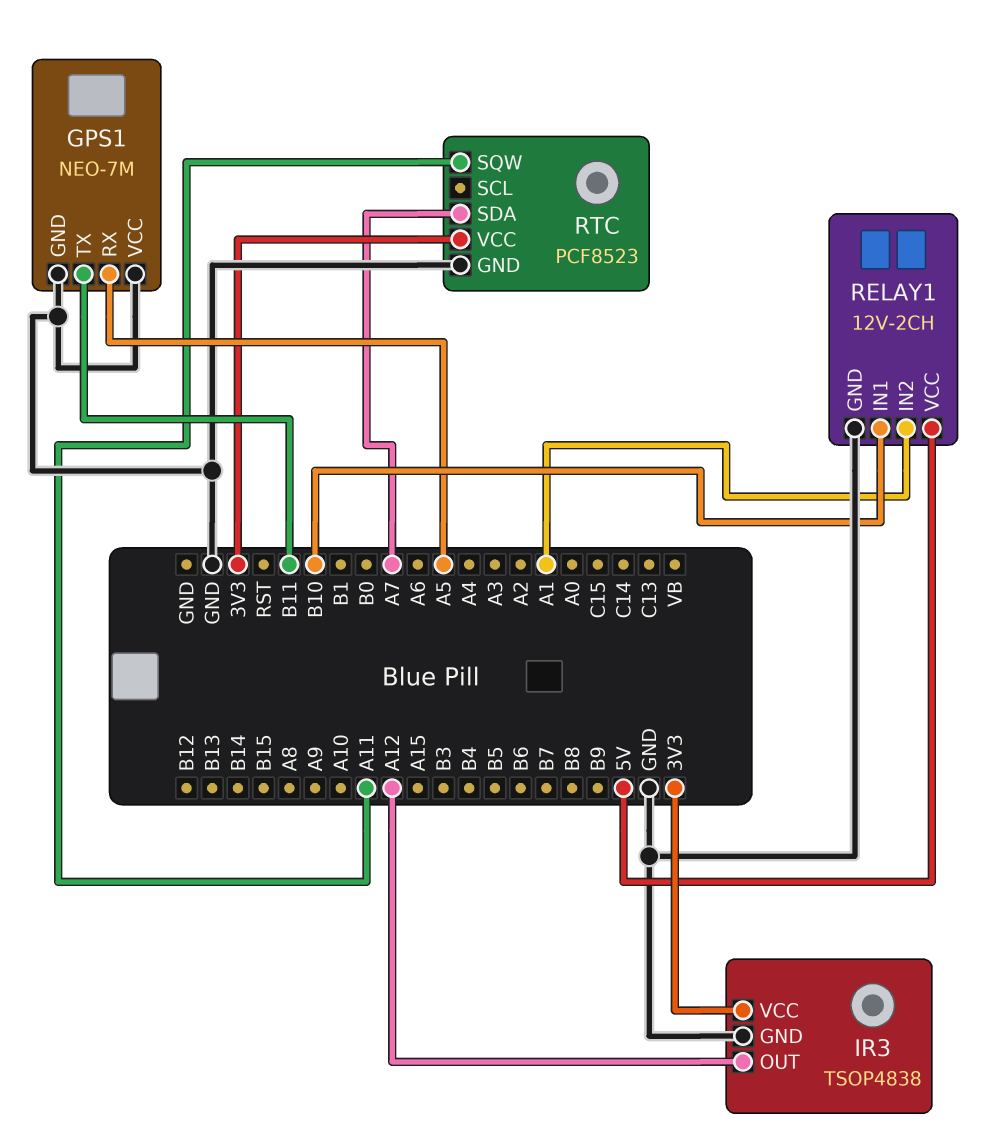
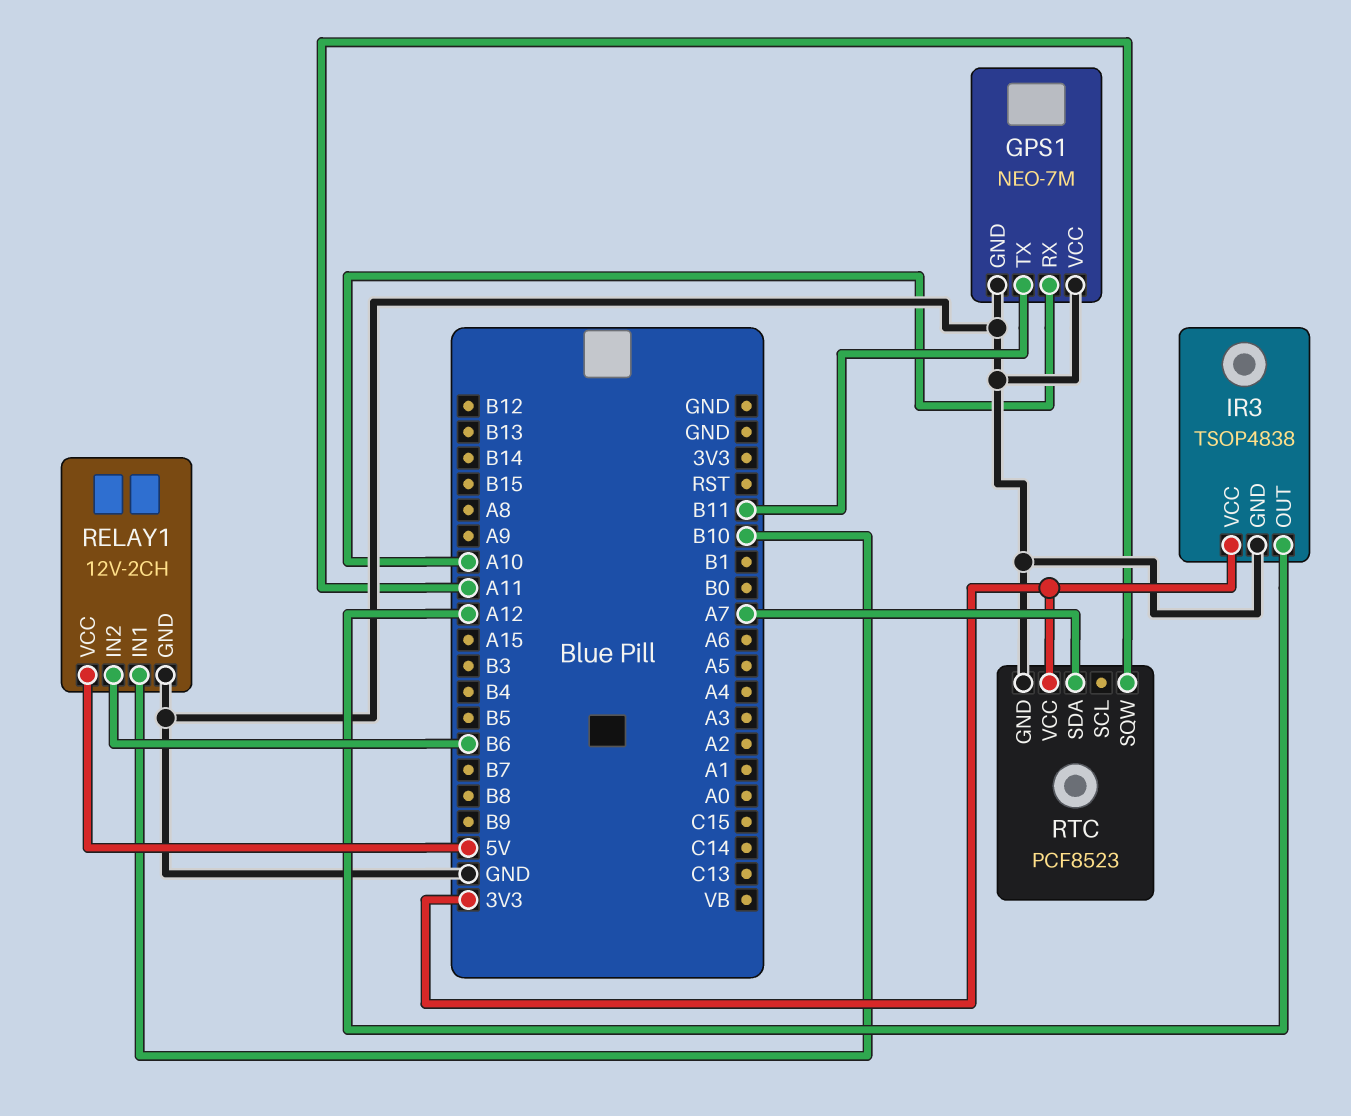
GPS1 pin RX: A5 -> A10
RELAY1 pin IN2: A1 -> B6

